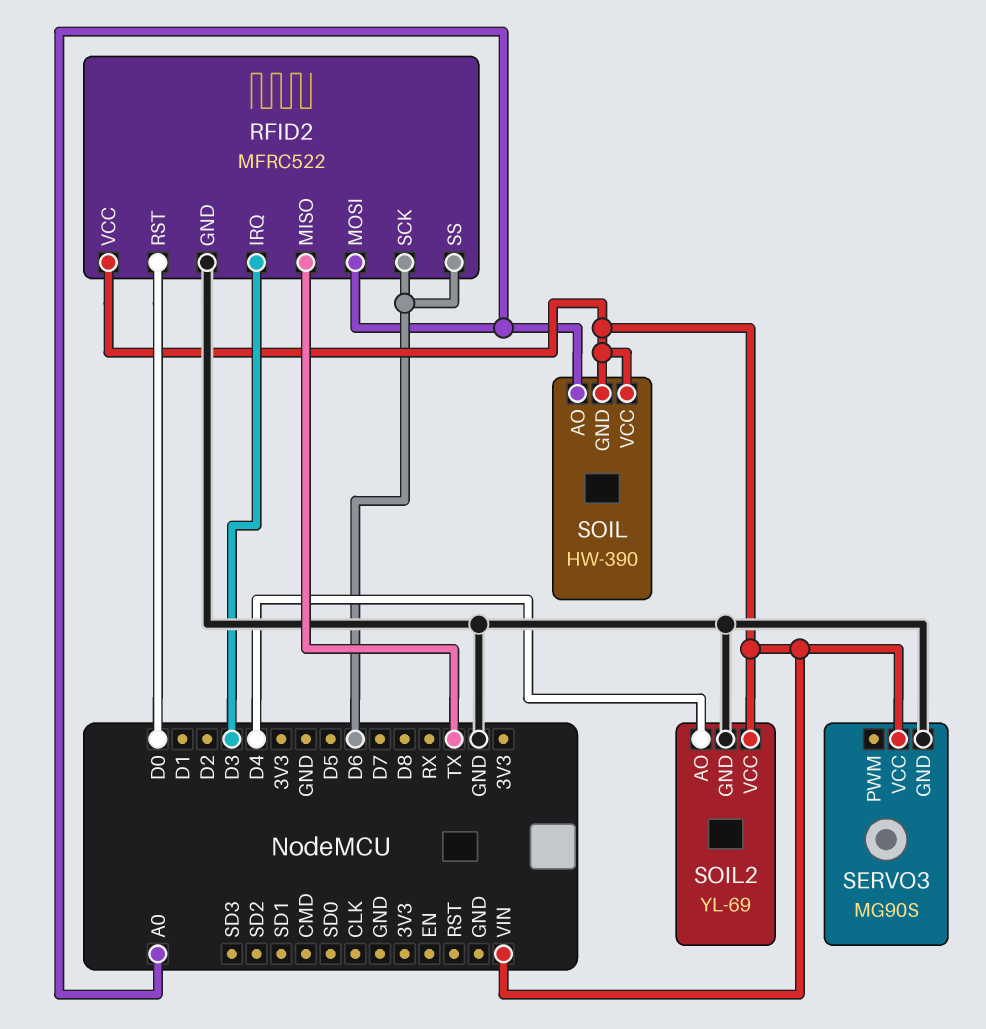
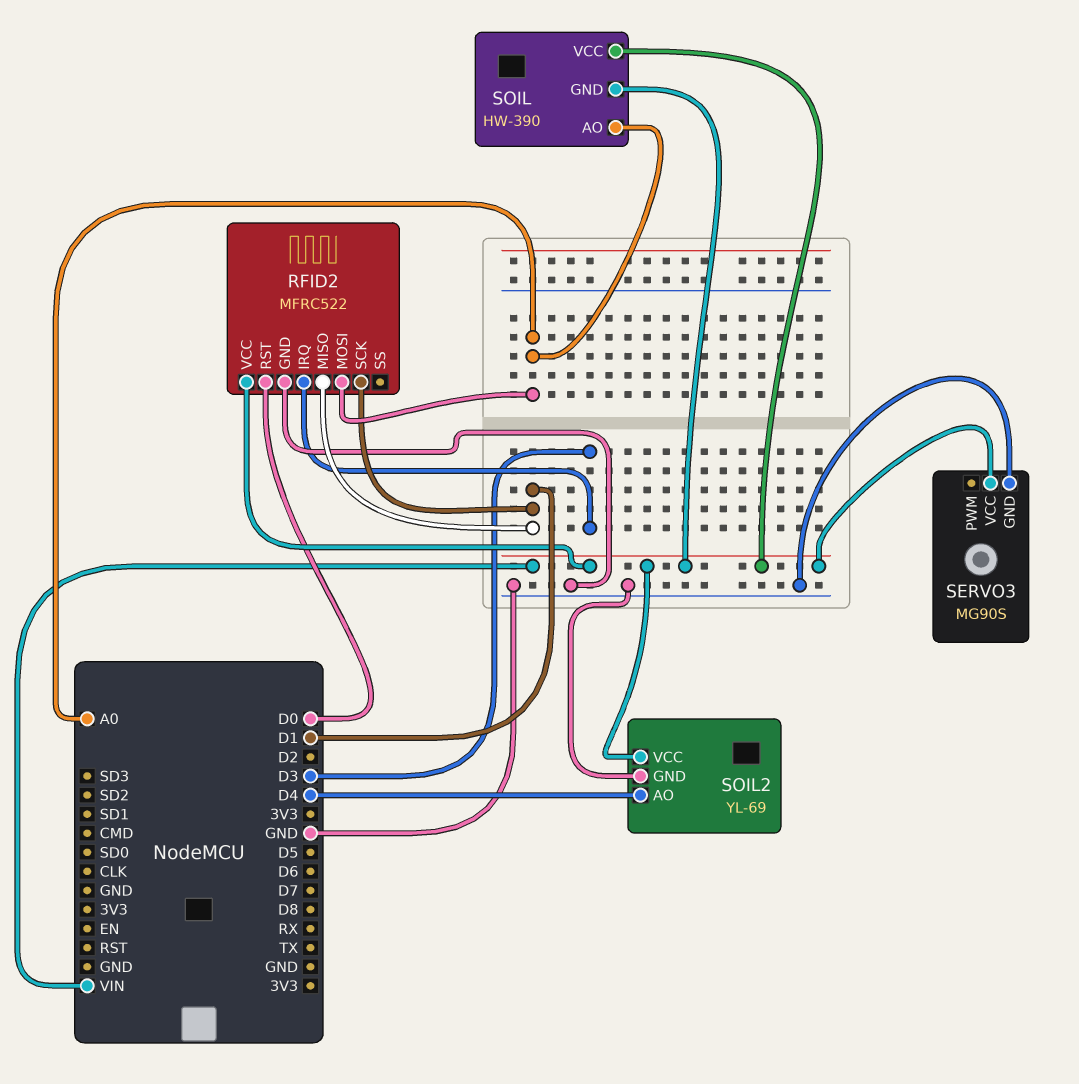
RFID2 pin MISO: TX -> D1
RFID2 pin SCK: D6 -> D1
RFID2 pin SS: D6 -> none

